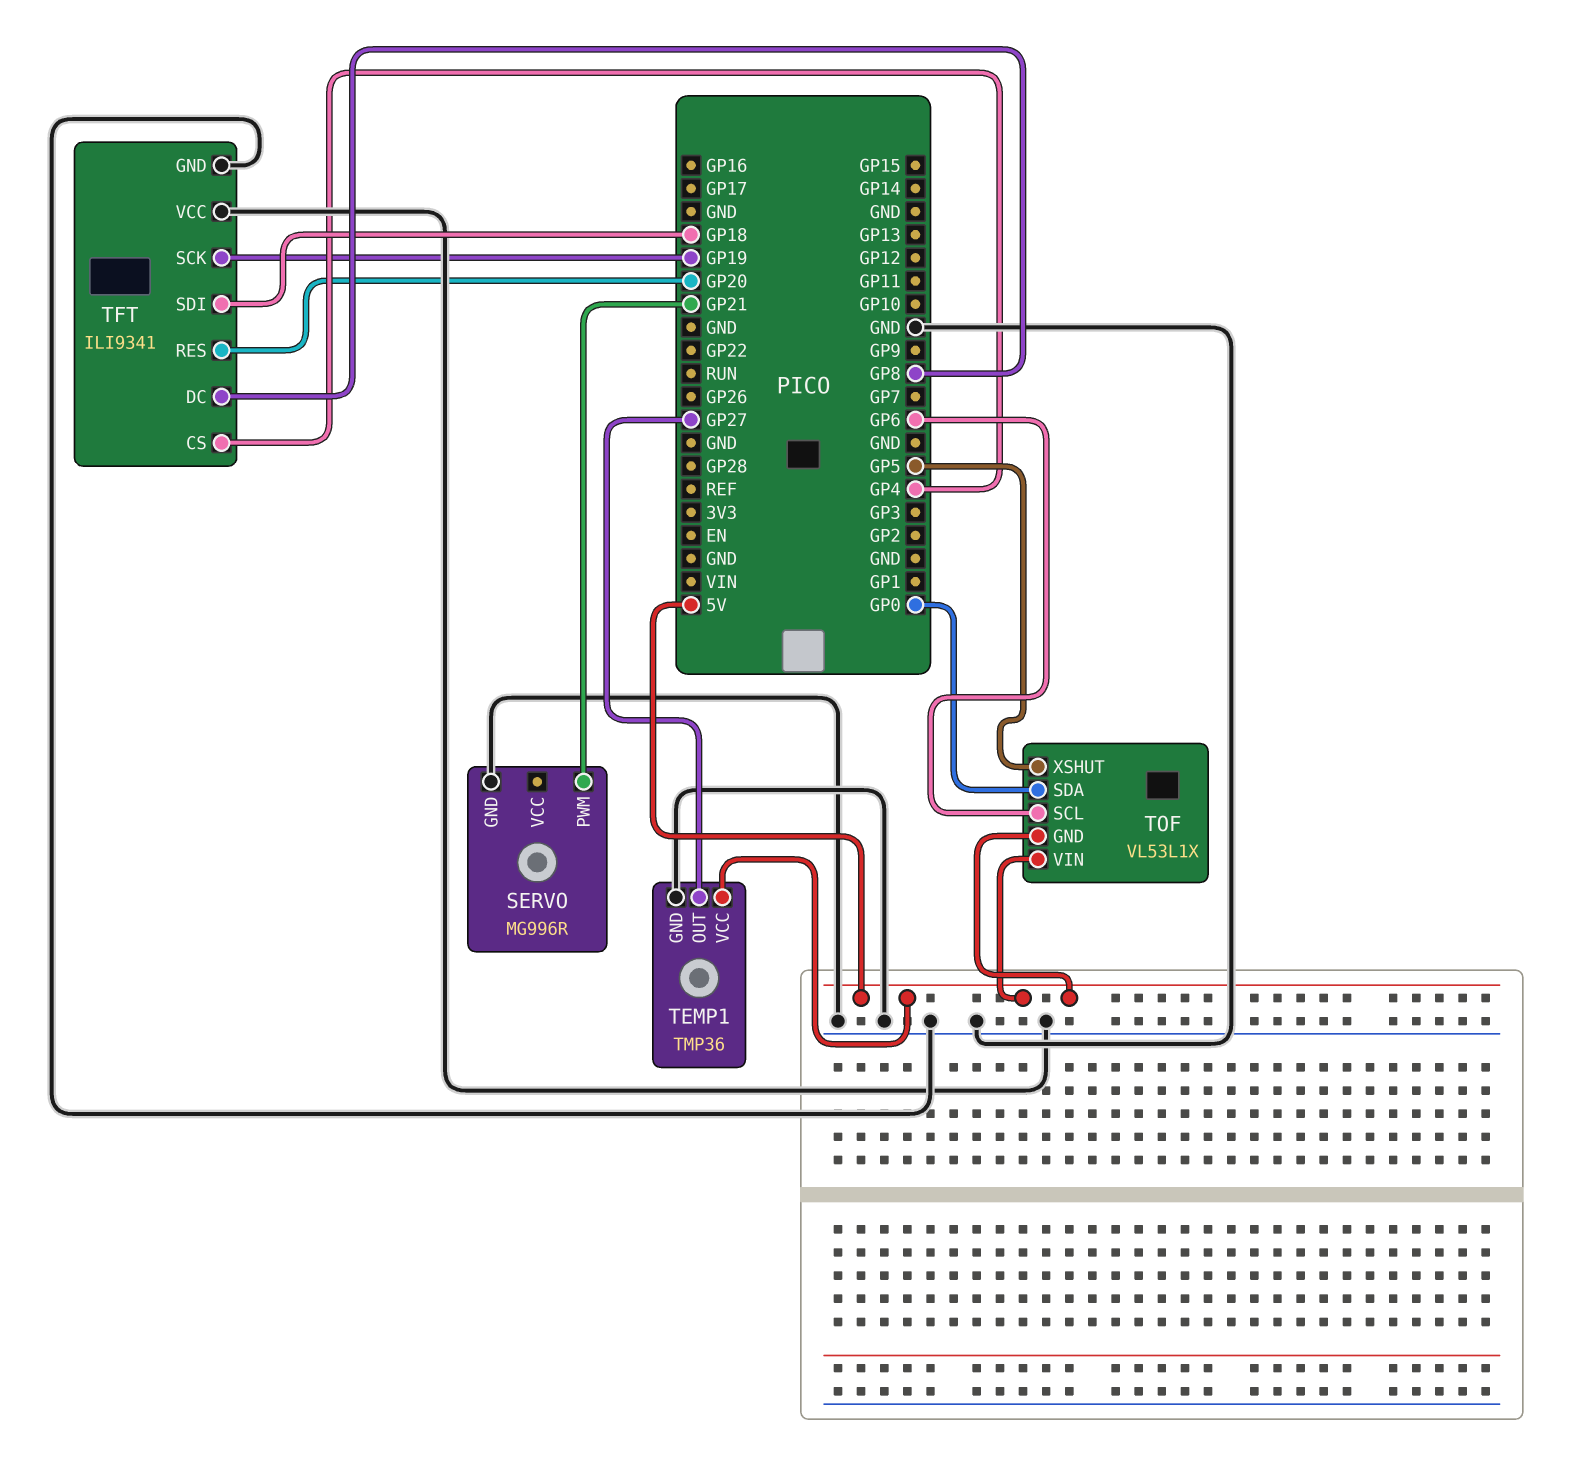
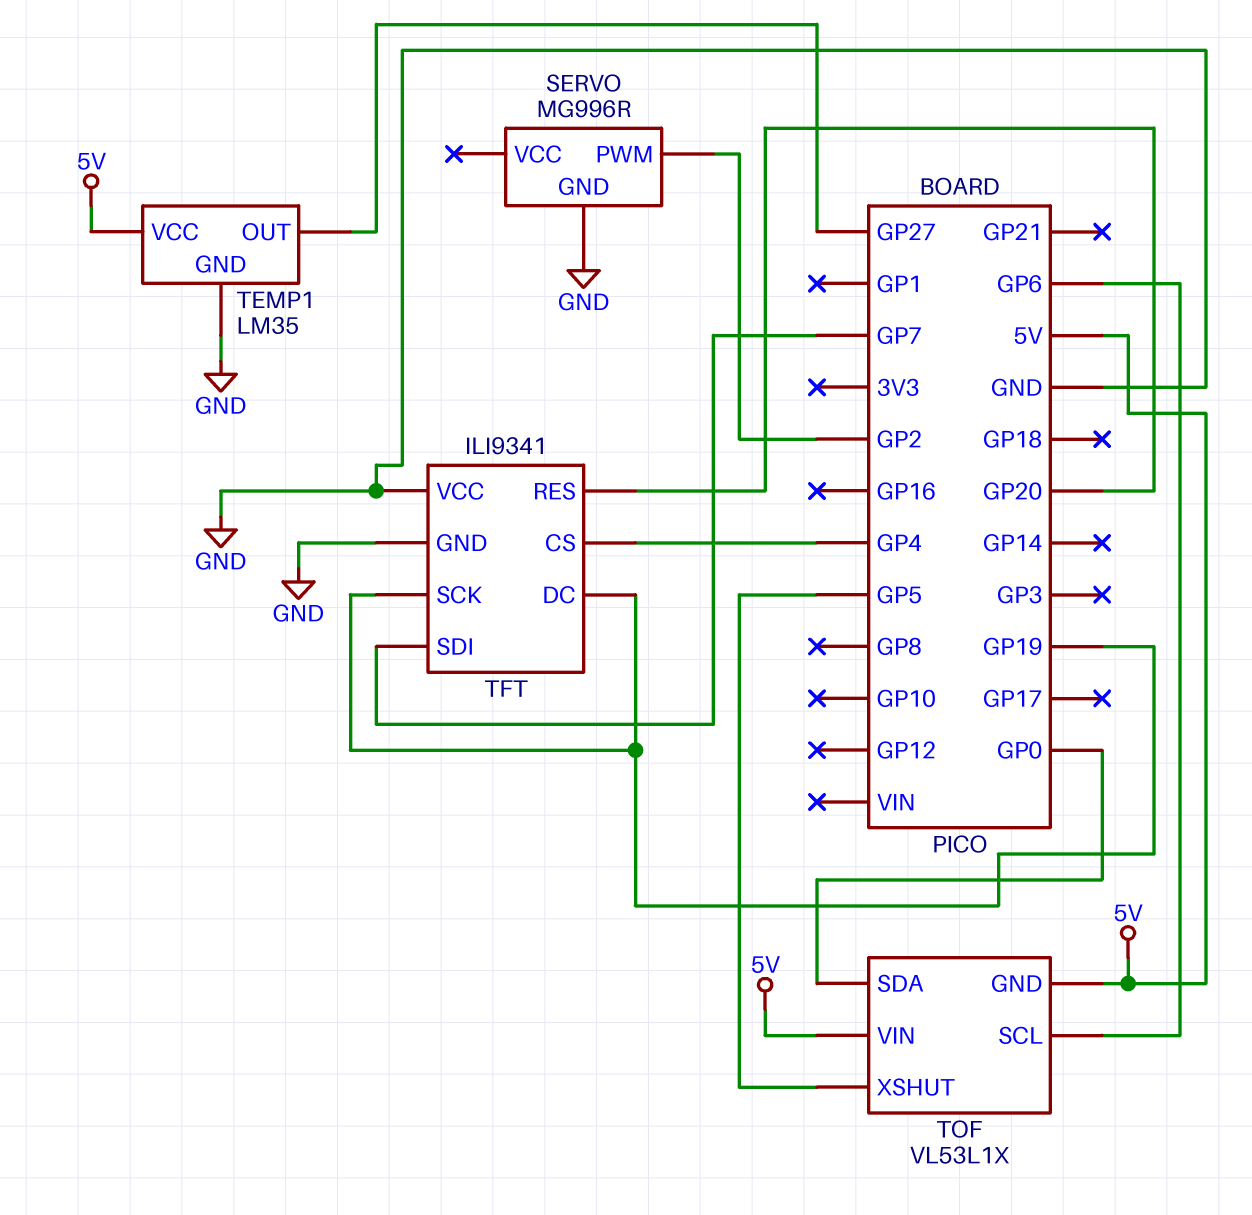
SERVO pin PWM: GP21 -> GP2
TEMP1: TMP36 -> LM35
TFT pin DC: GP8 -> GP19
TFT pin SDI: GP18 -> GP7

